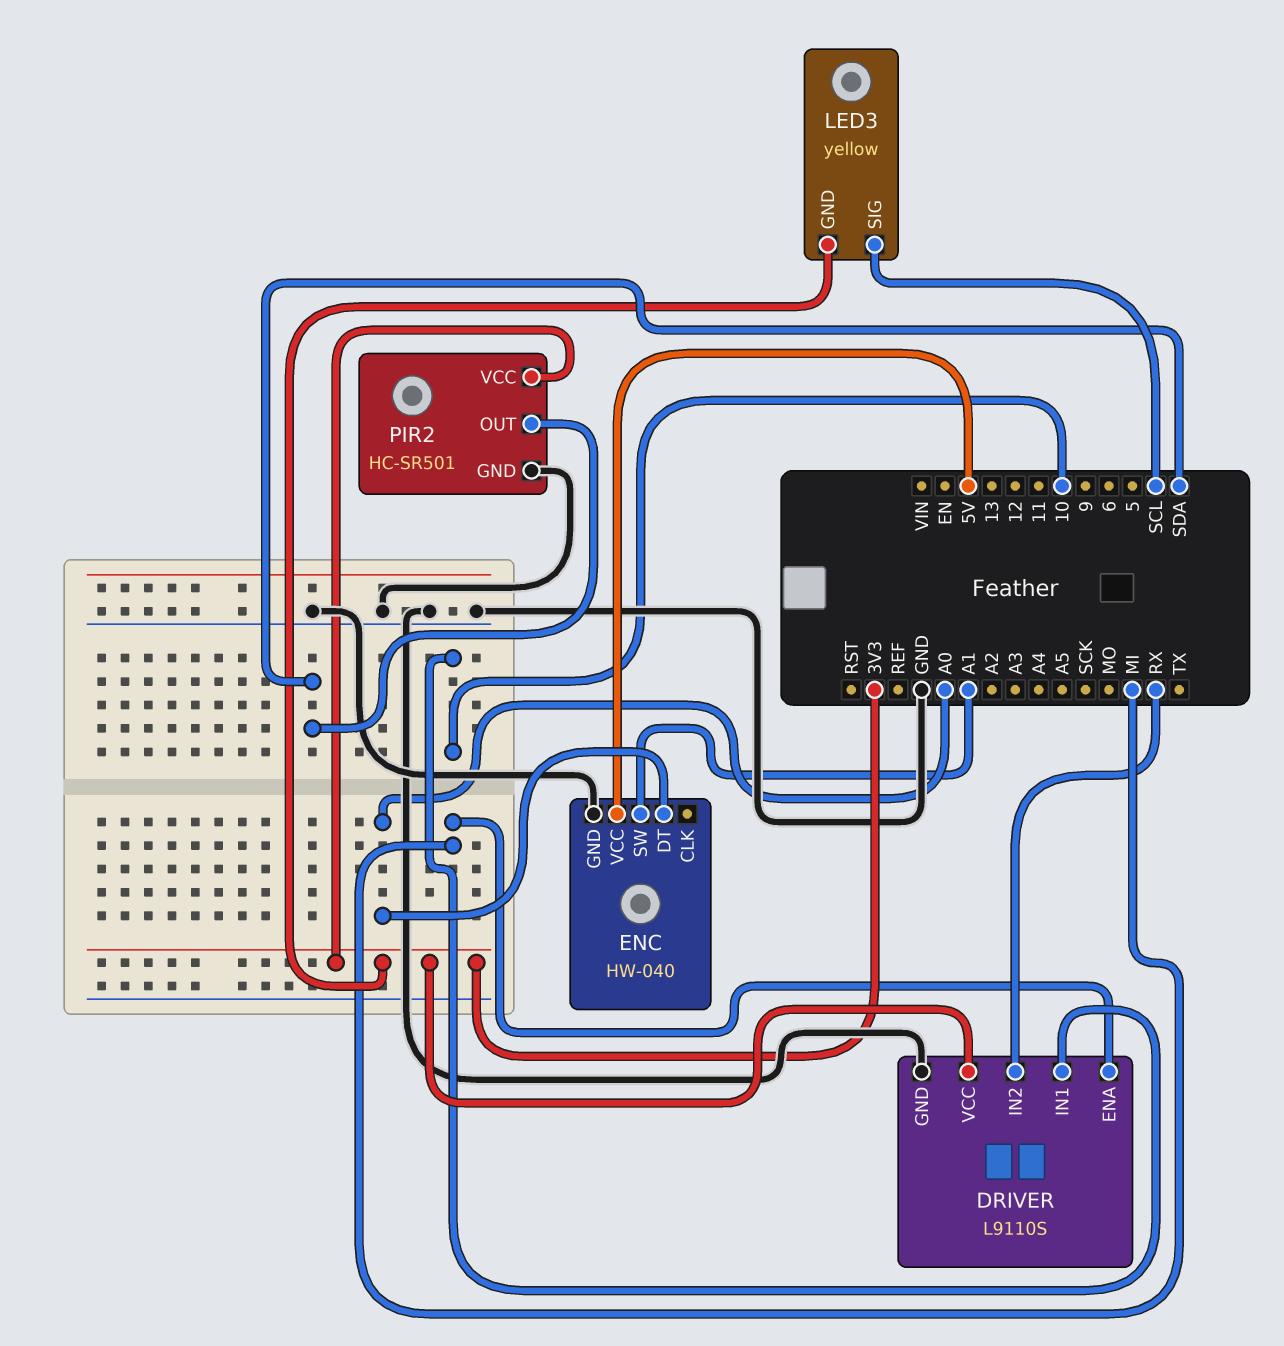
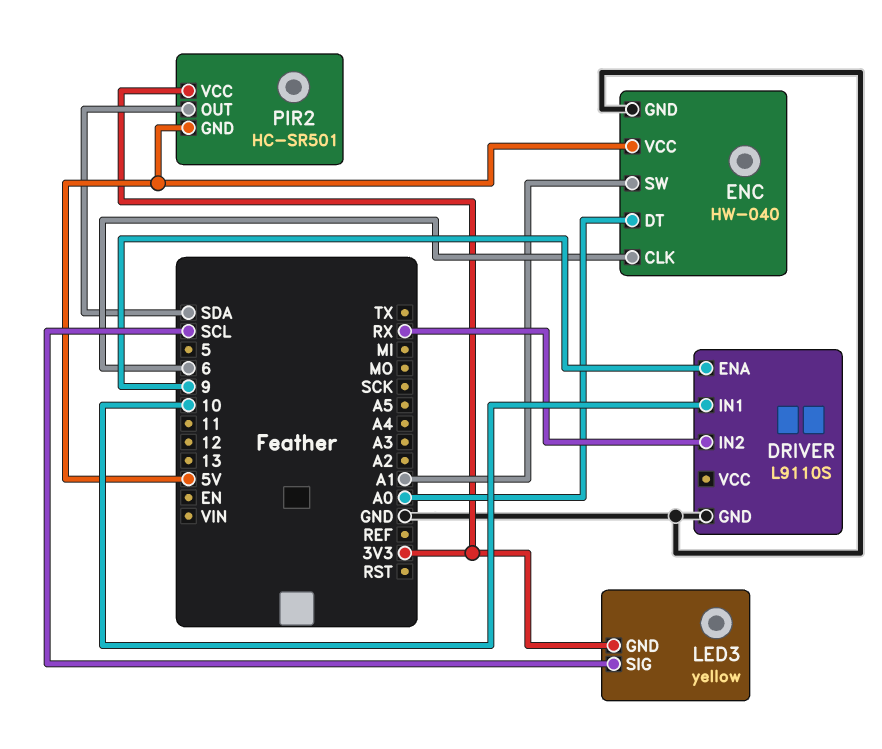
DRIVER pin ENA: MI -> 9
DRIVER pin VCC: 3V3 -> none
ENC pin CLK: none -> 6
PIR2 pin GND: GND -> 5V

